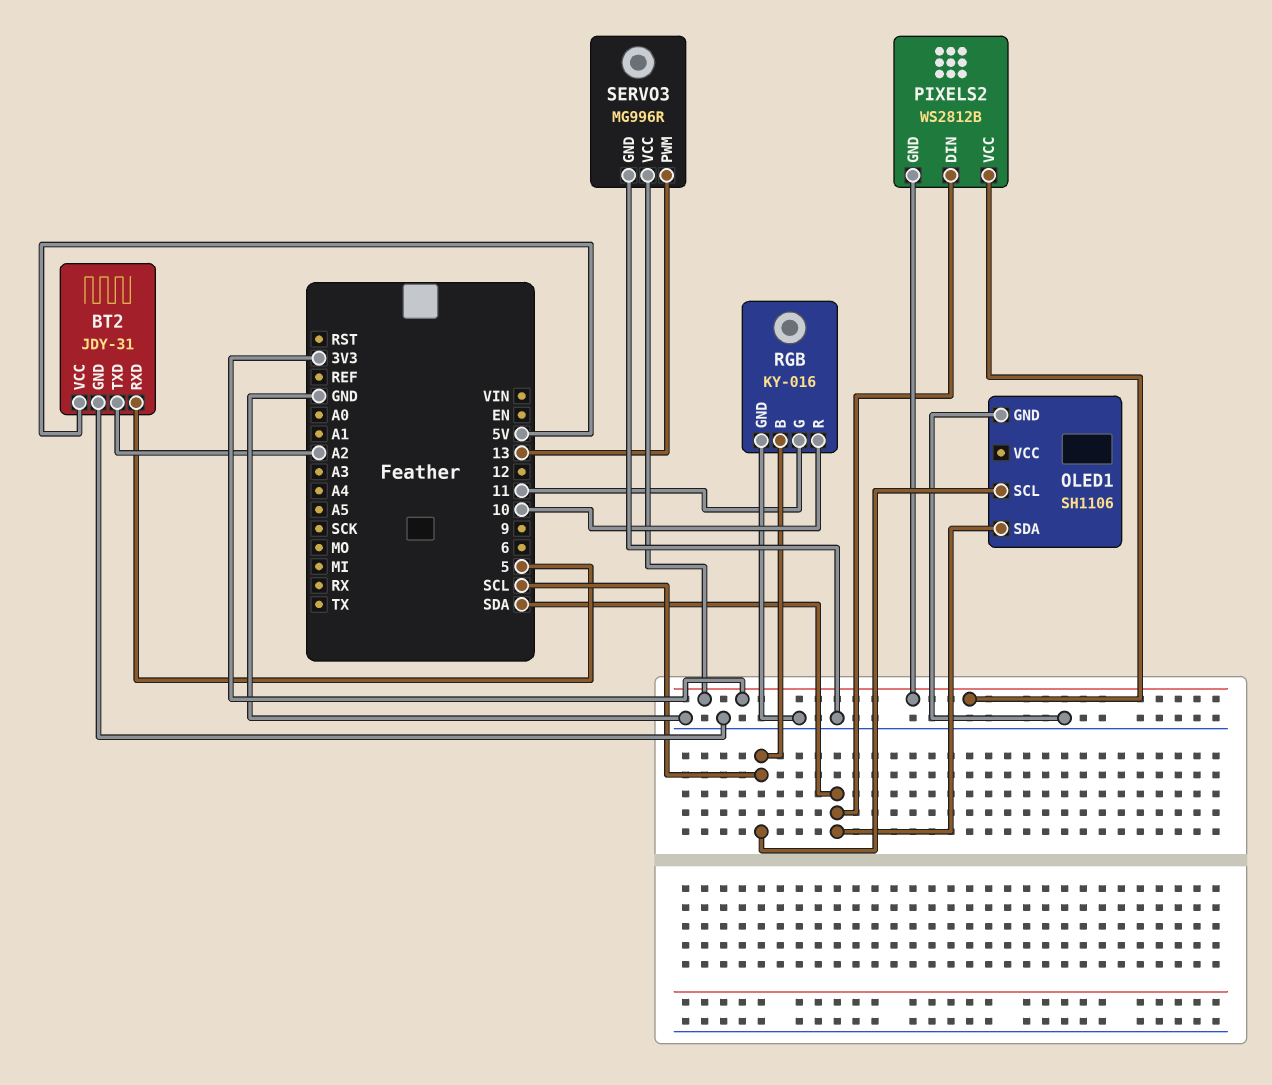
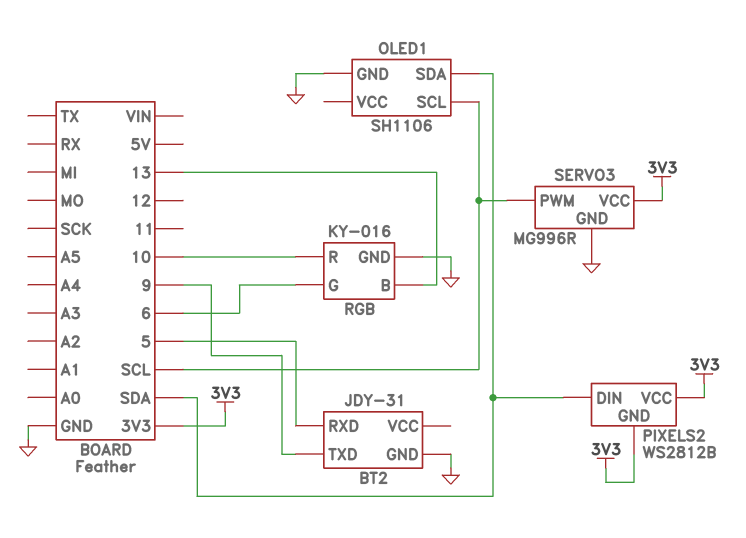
BT2 pin TXD: A2 -> 9
BT2 pin VCC: 5V -> none
RGB pin B: SCL -> 13
RGB pin G: 11 -> 6
SERVO3 pin PWM: 13 -> SCL

